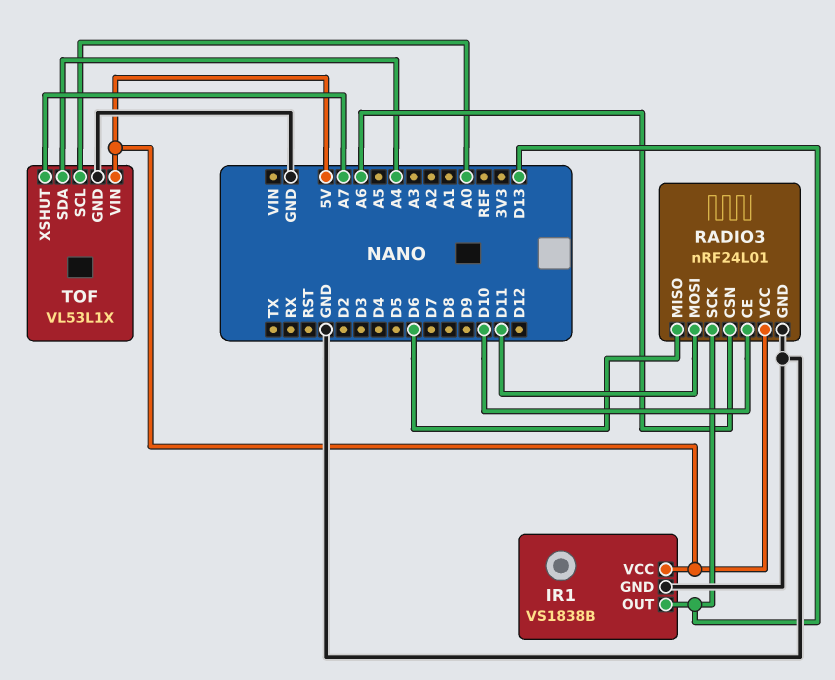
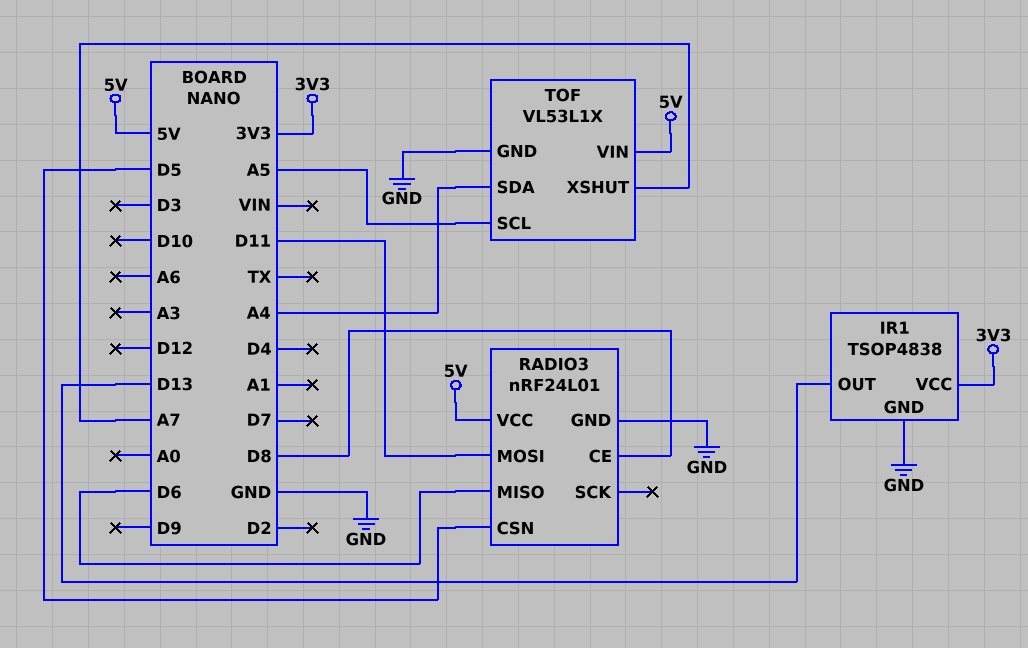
IR1: VS1838B -> TSOP4838
IR1 pin VCC: 5V -> 3V3
RADIO3 pin CE: D10 -> D8
RADIO3 pin CSN: A6 -> D5
RADIO3 pin SCK: D13 -> none
TOF pin SCL: A0 -> A5

